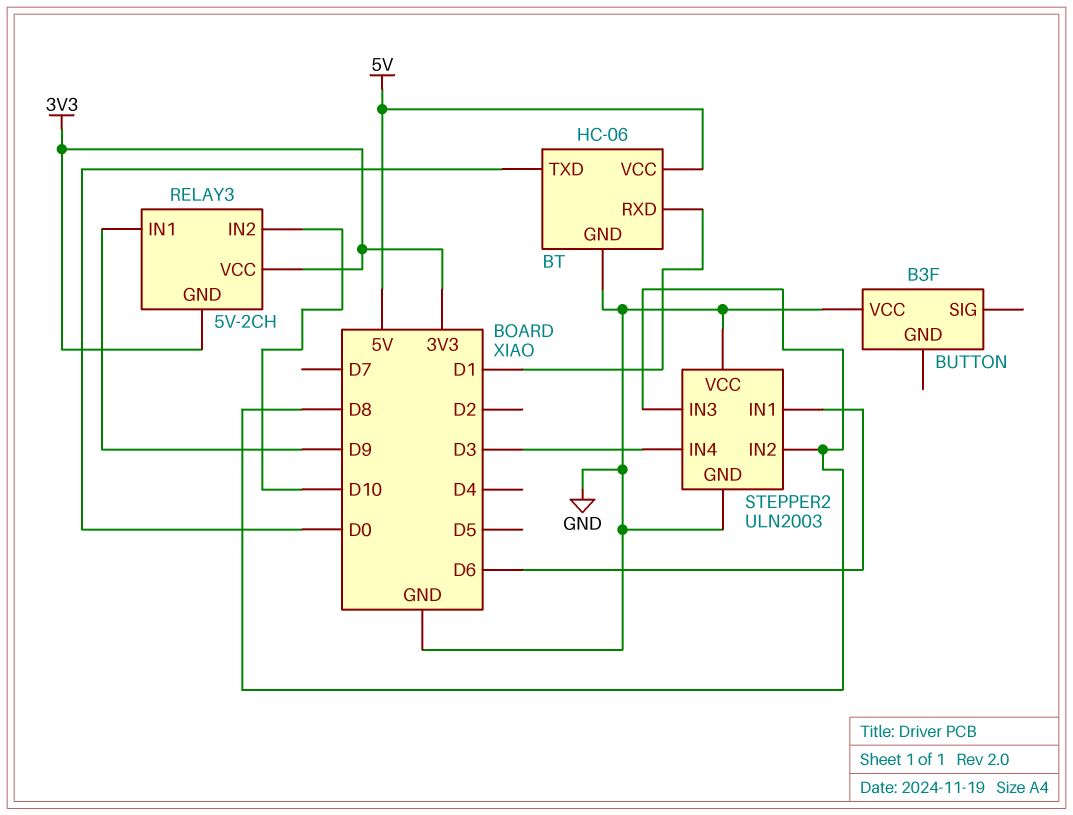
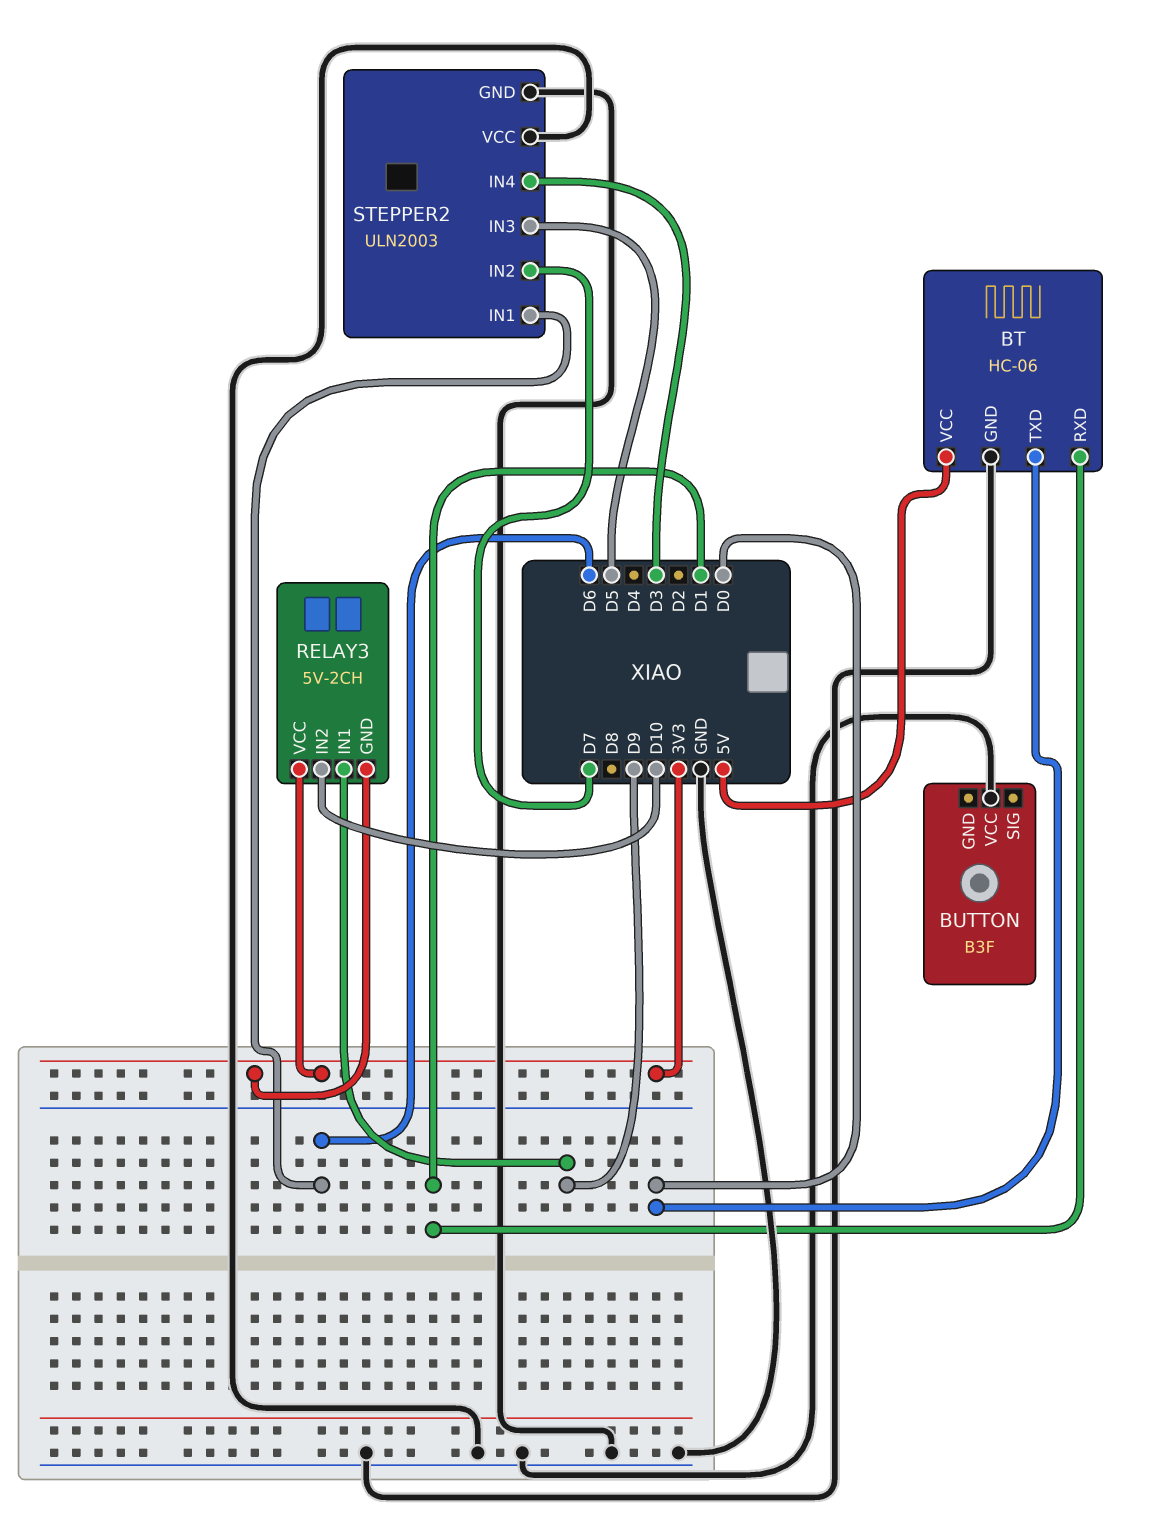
STEPPER2 pin IN2: D8 -> D7
STEPPER2 pin IN3: D8 -> D5

